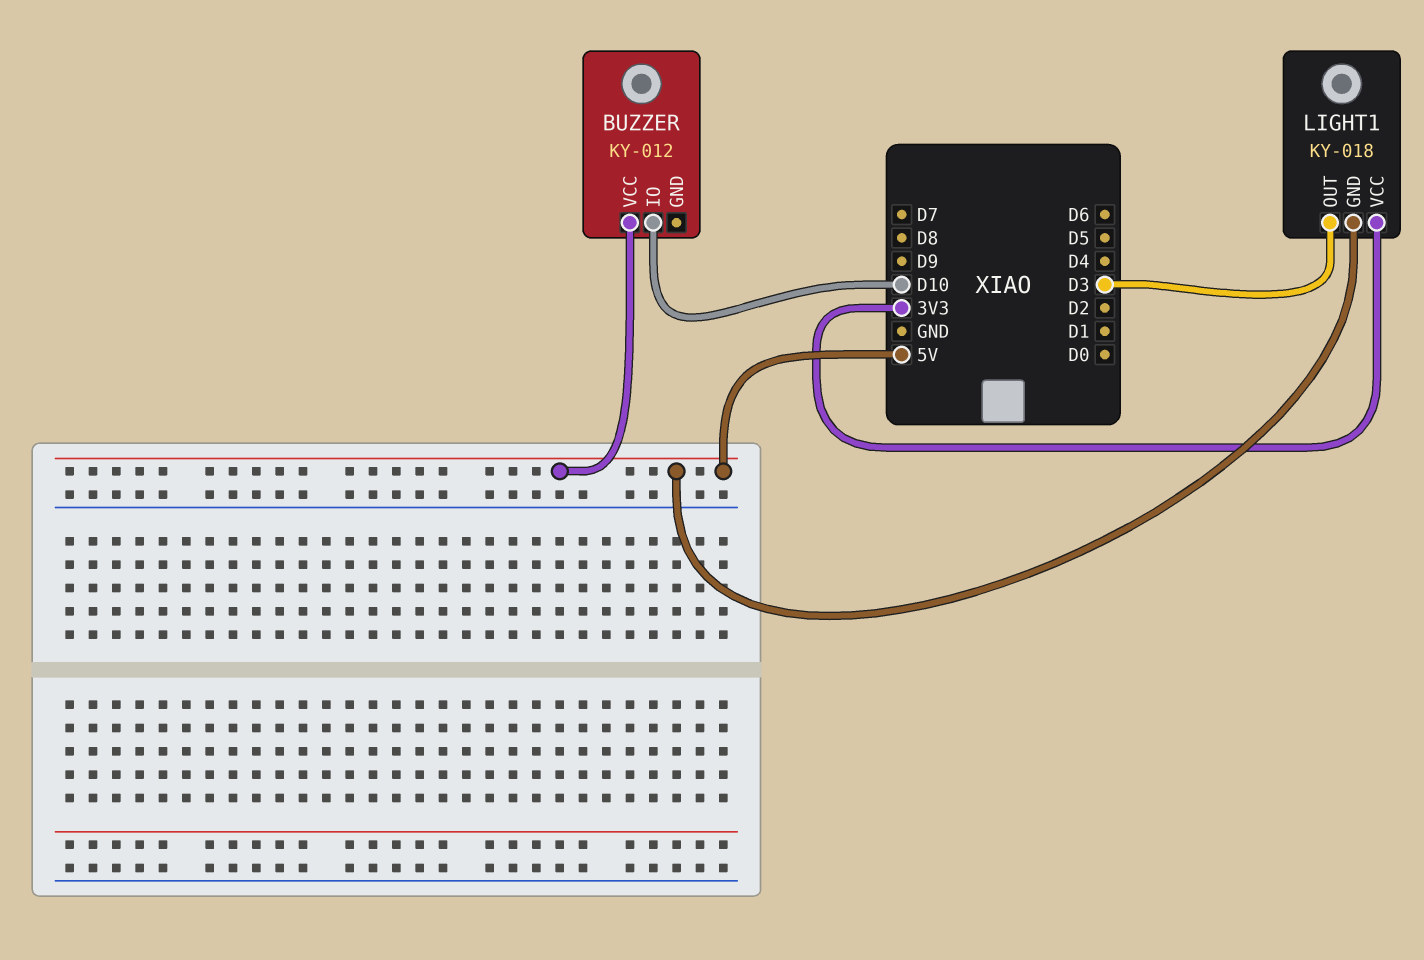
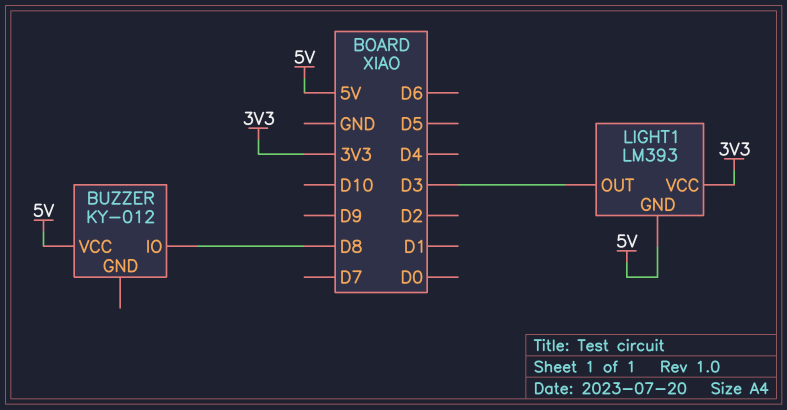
BUZZER pin IO: D10 -> D8
LIGHT1: KY-018 -> LM393

